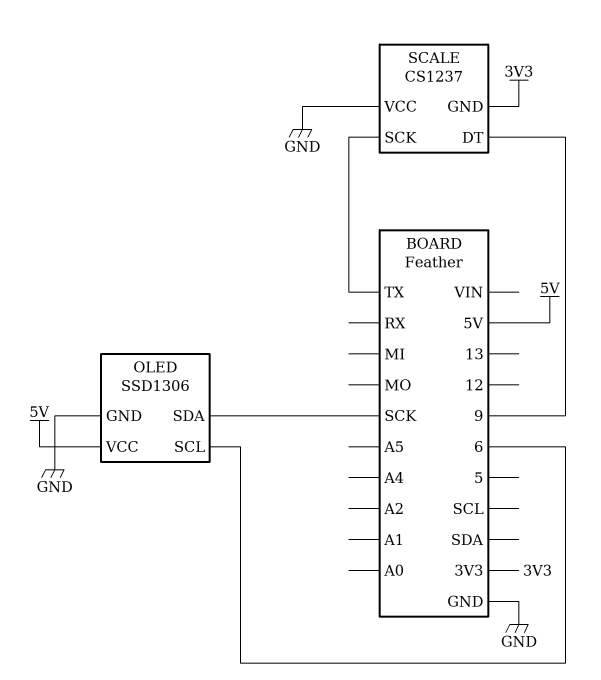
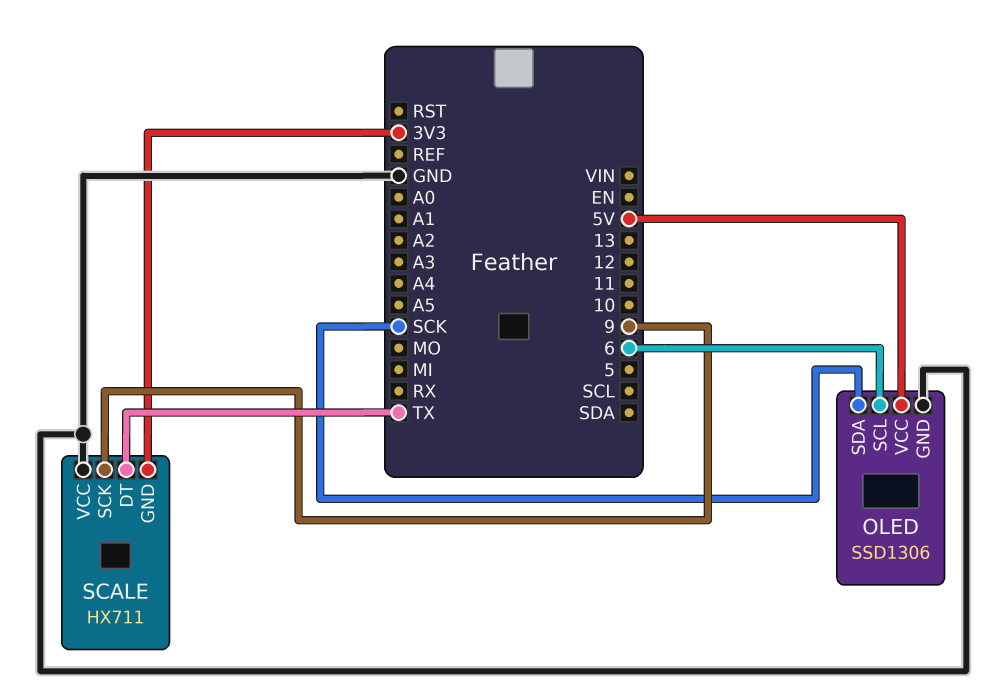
SCALE: CS1237 -> HX711
SCALE pin DT: 9 -> TX
SCALE pin SCK: TX -> 9

